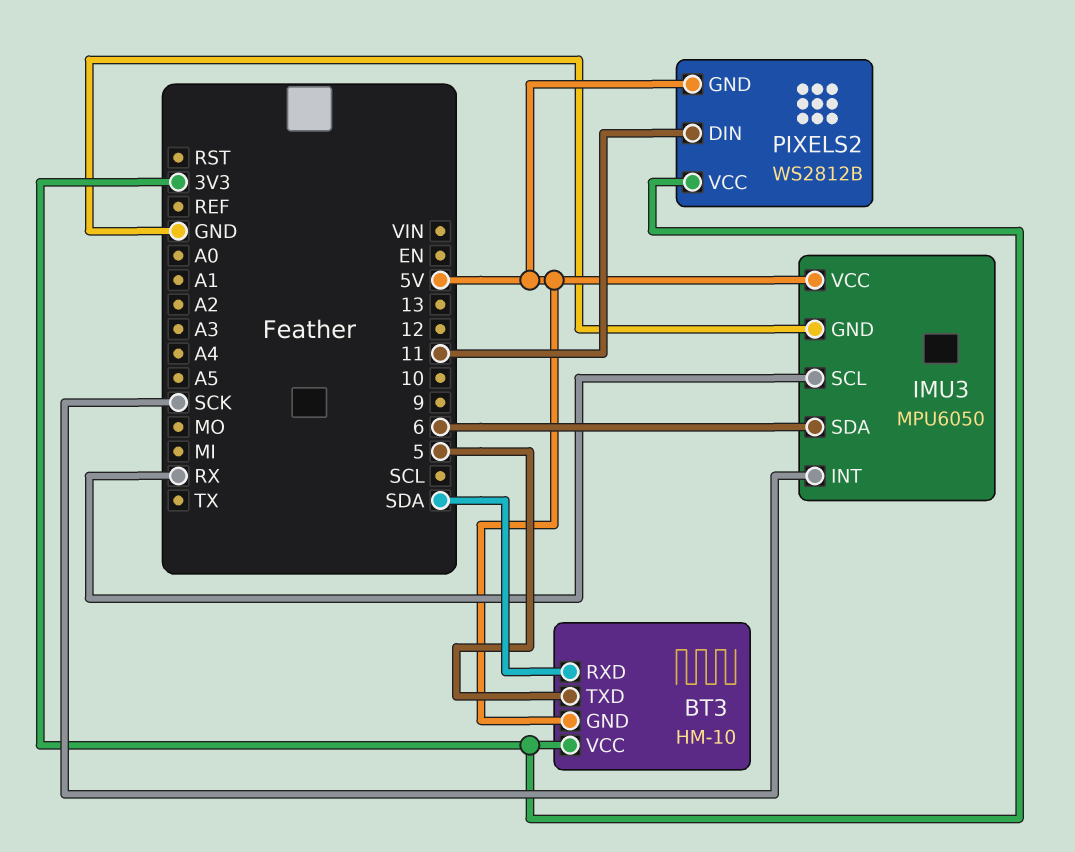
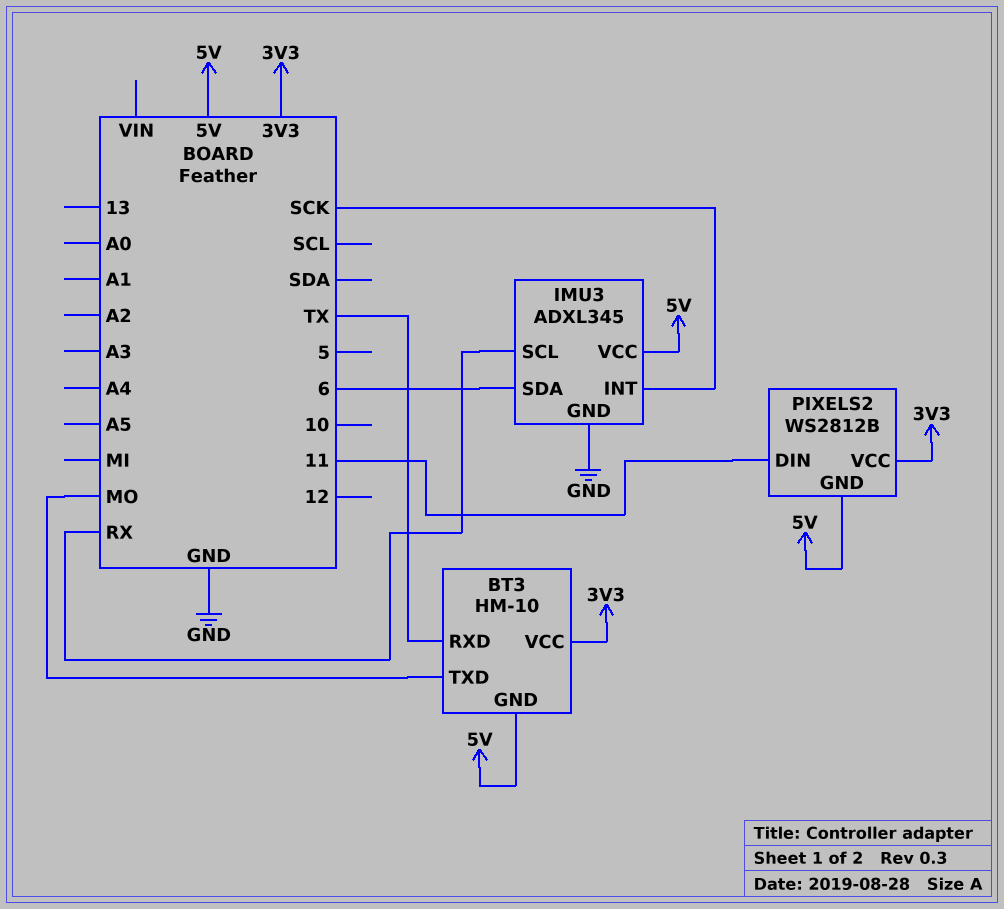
BT3 pin RXD: SDA -> TX
BT3 pin TXD: 5 -> MO
IMU3: MPU6050 -> ADXL345

